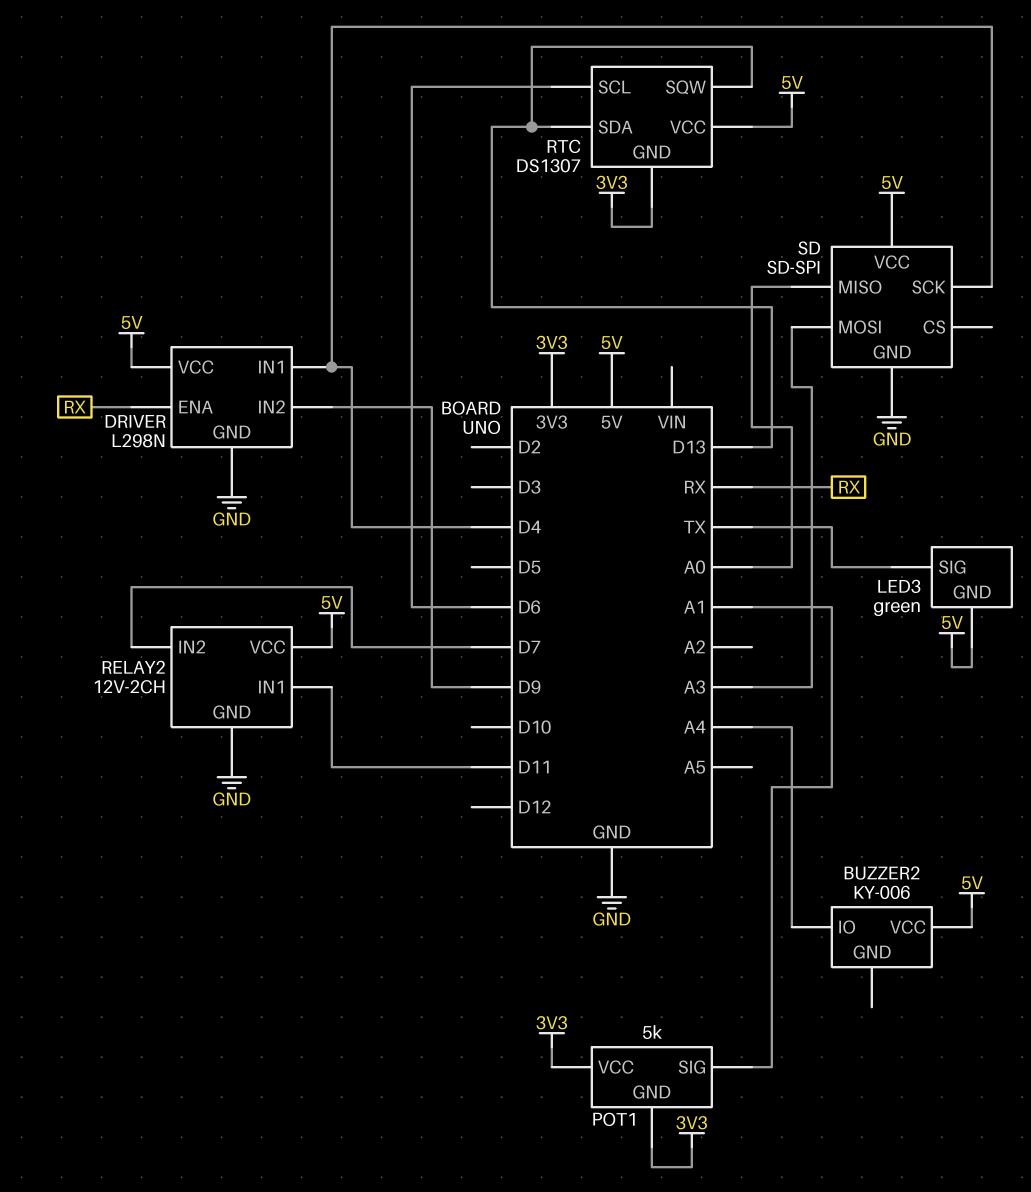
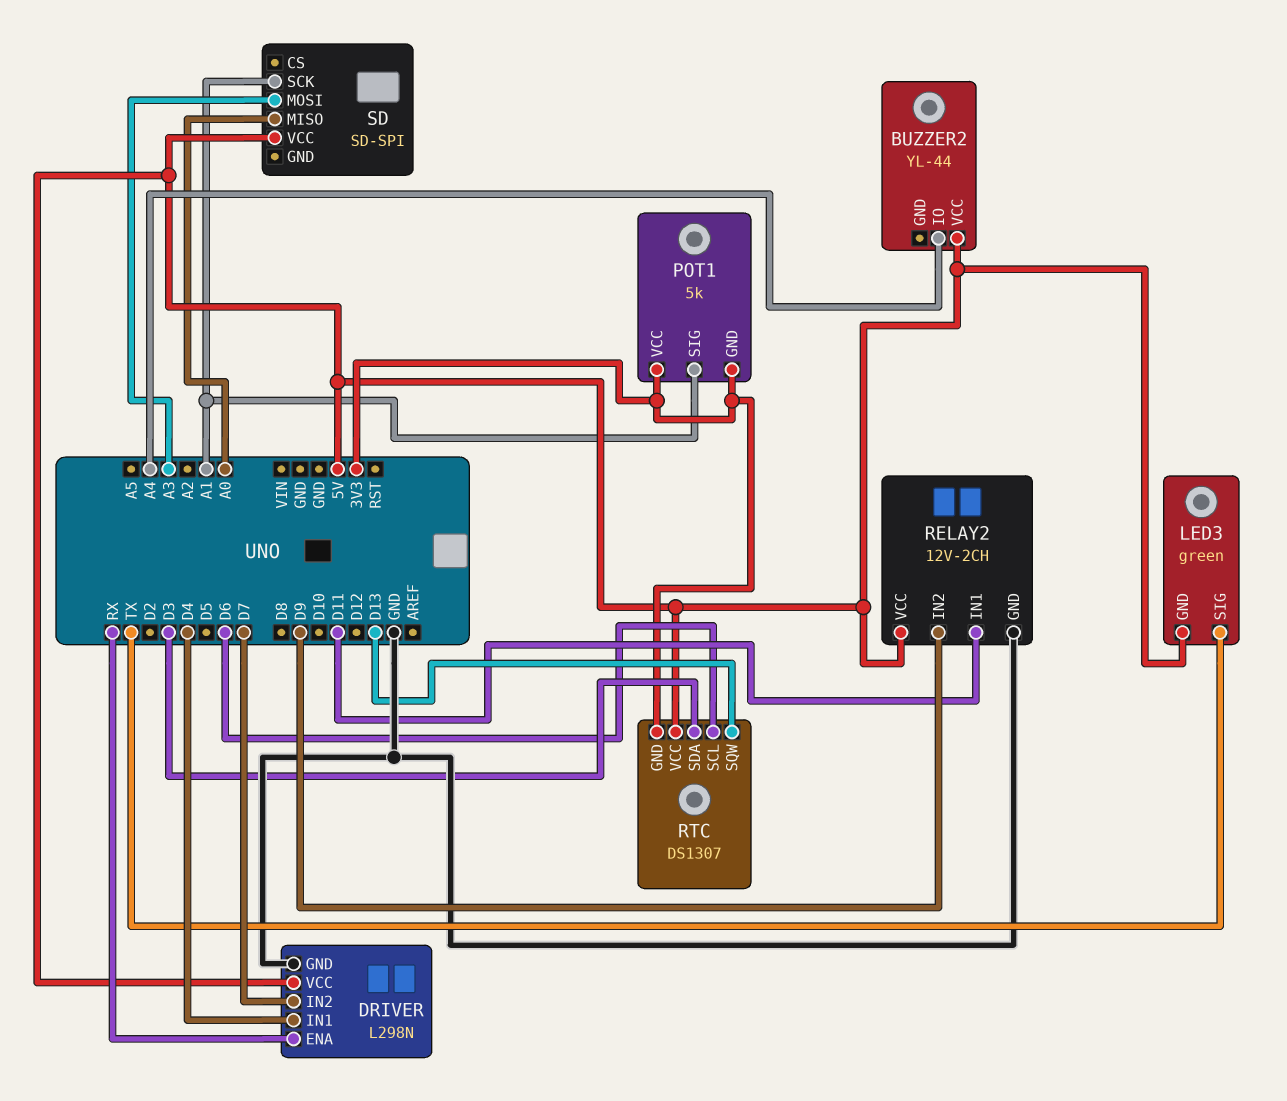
BUZZER2: KY-006 -> YL-44
DRIVER pin IN2: D9 -> D7
RELAY2 pin IN2: D7 -> D9
RTC pin SDA: D13 -> D3
SD pin GND: GND -> none
SD pin SCK: D4 -> A1

